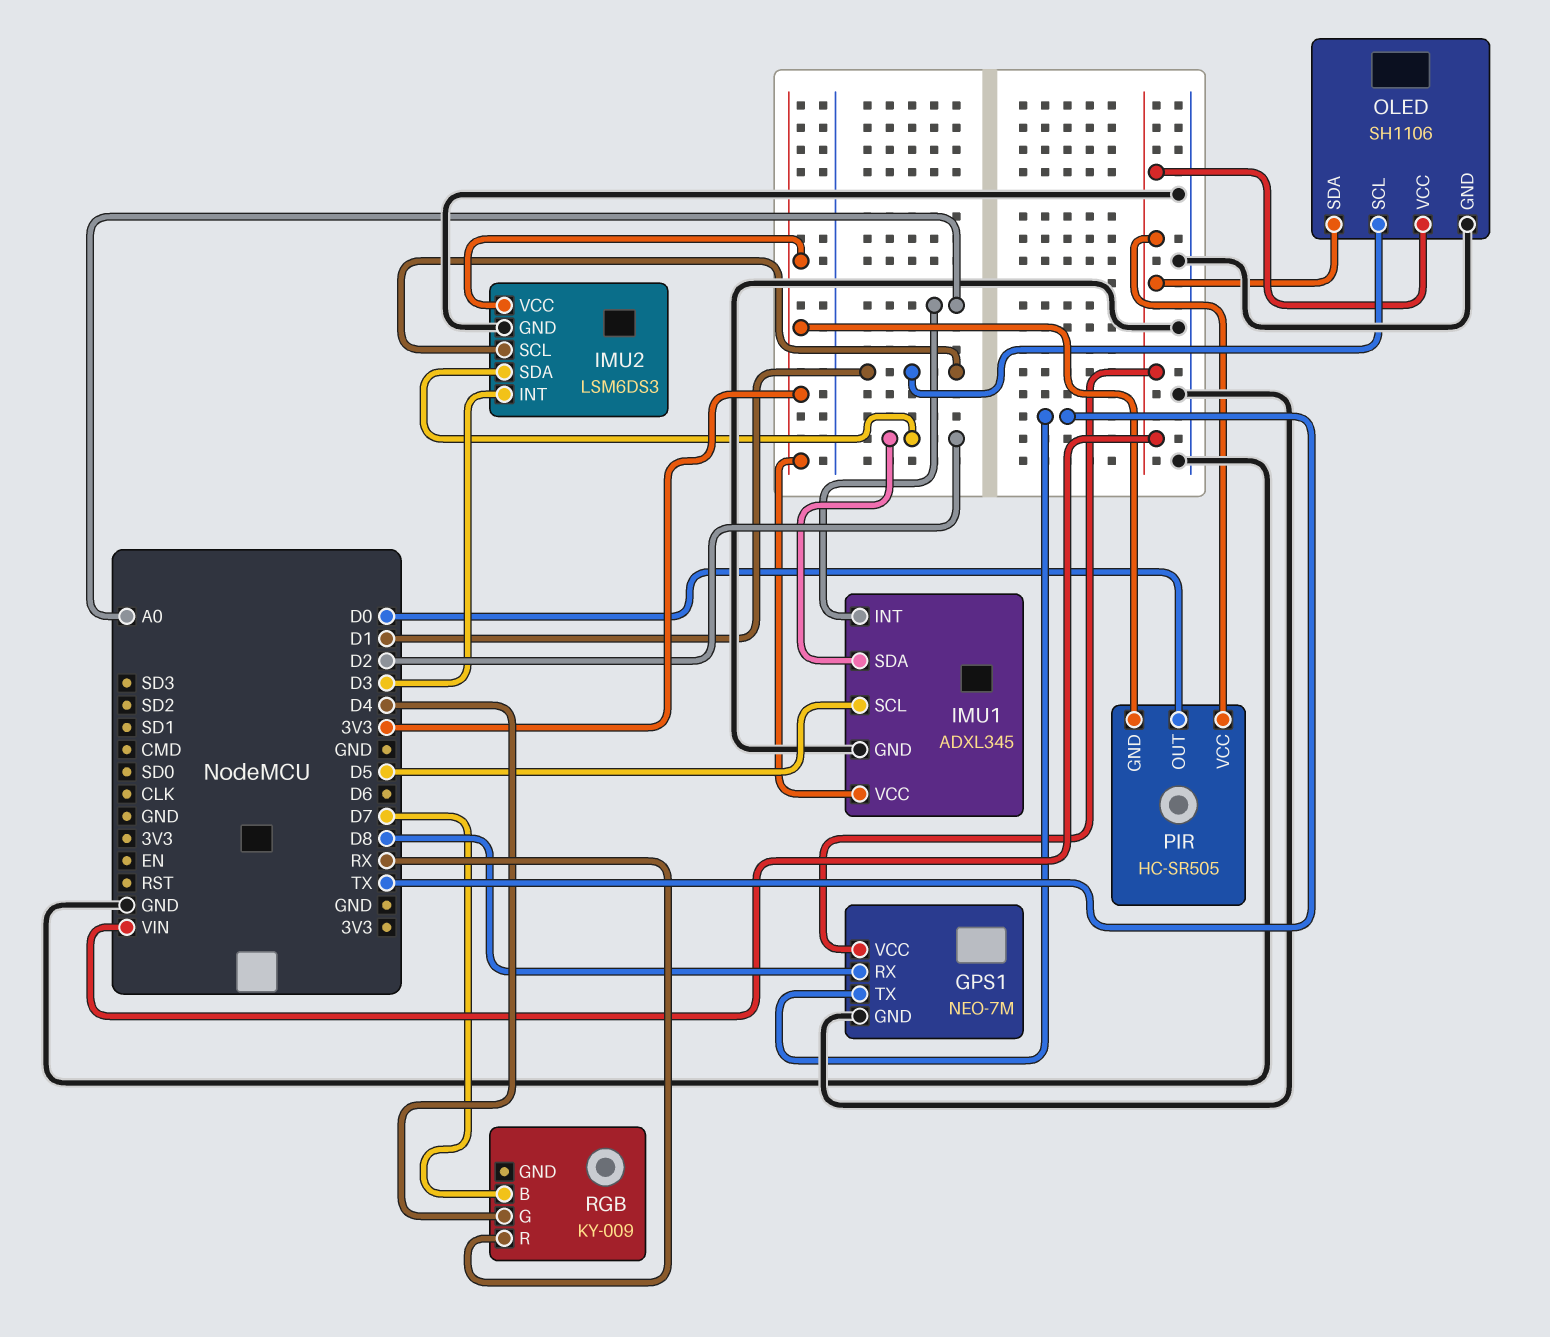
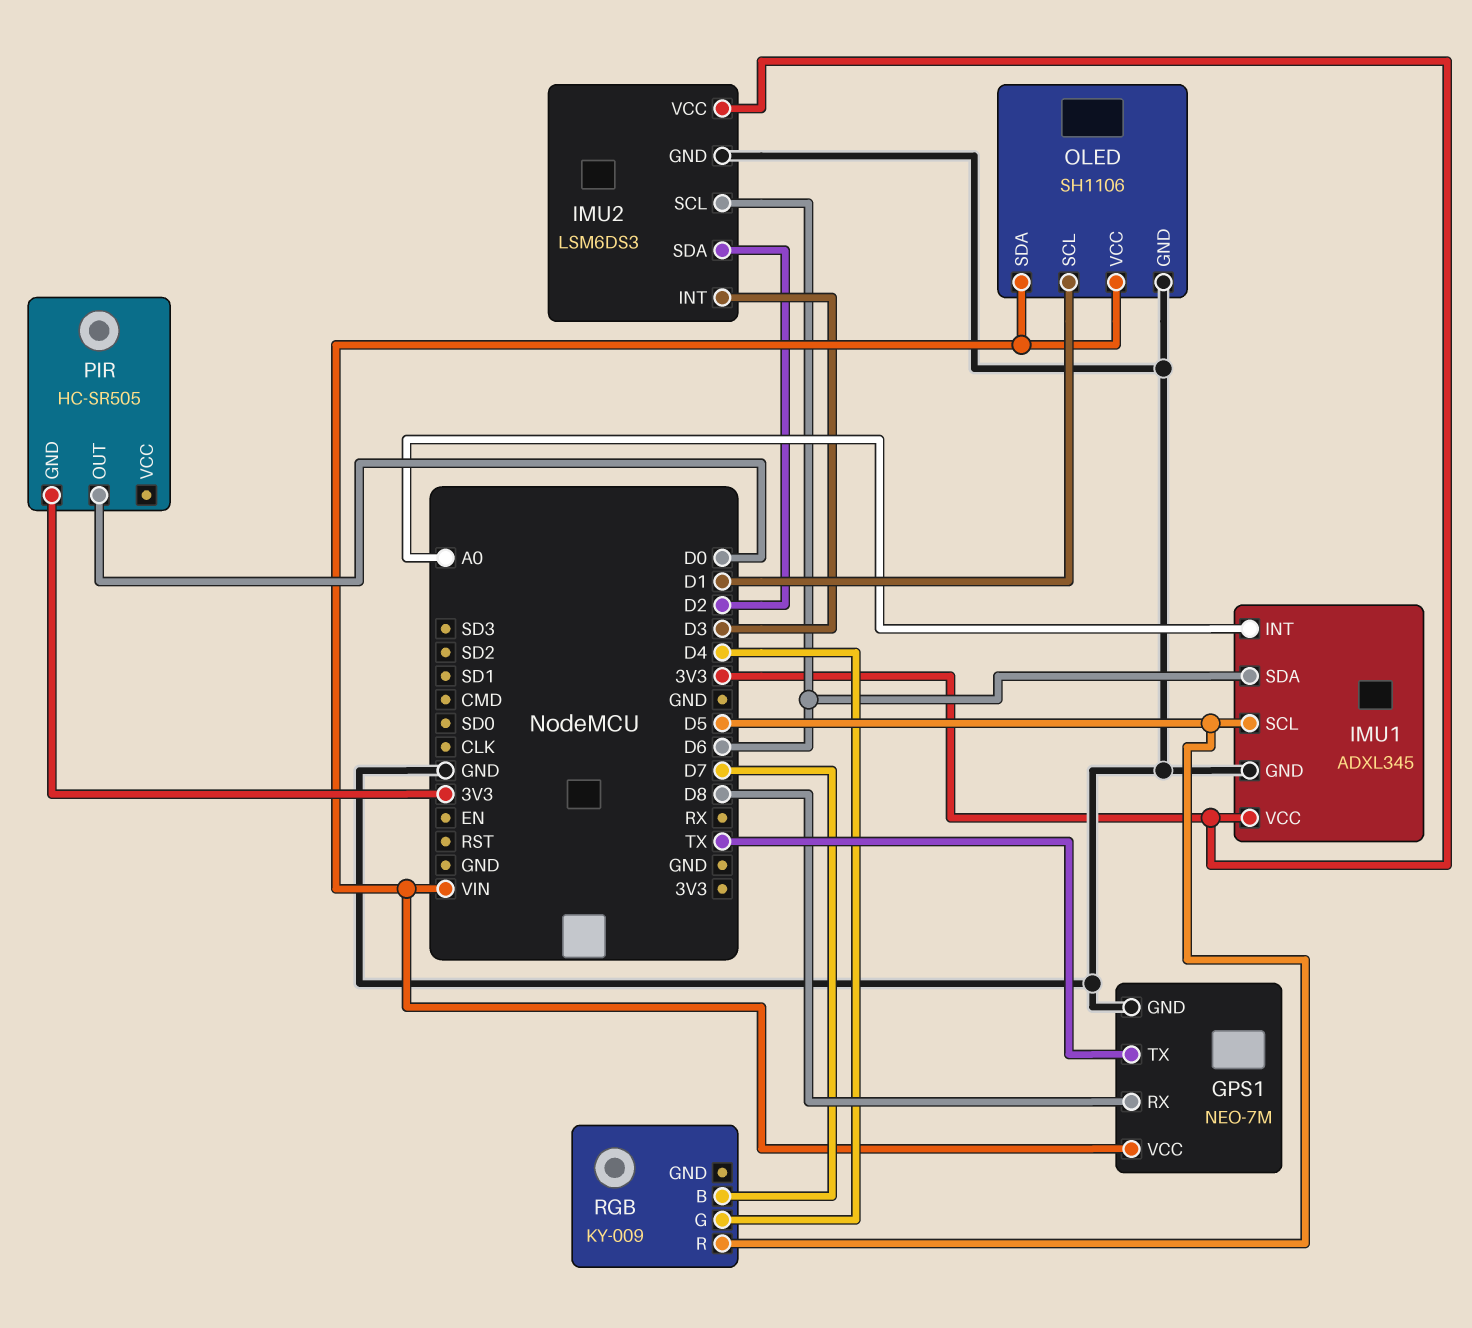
IMU1 pin SDA: D2 -> D6
IMU2 pin SCL: D1 -> D6
PIR pin VCC: VIN -> none
RGB pin R: RX -> D5

